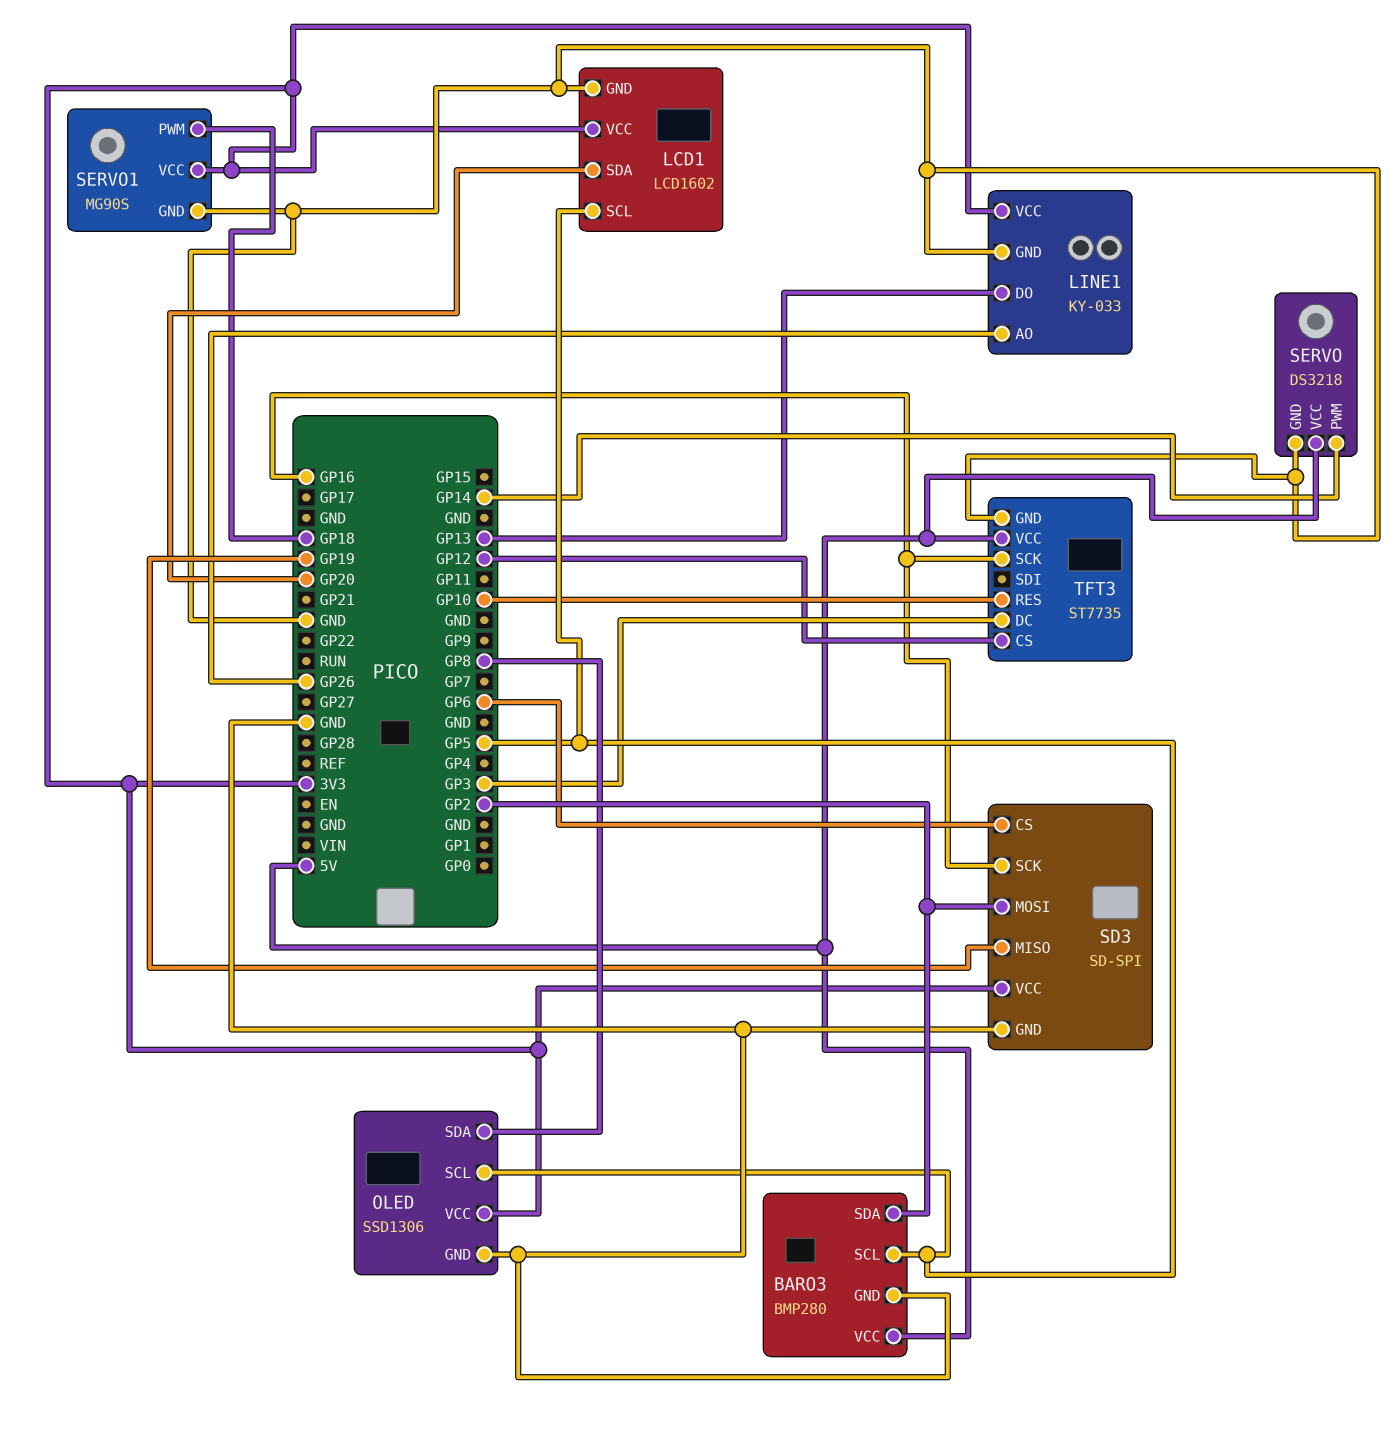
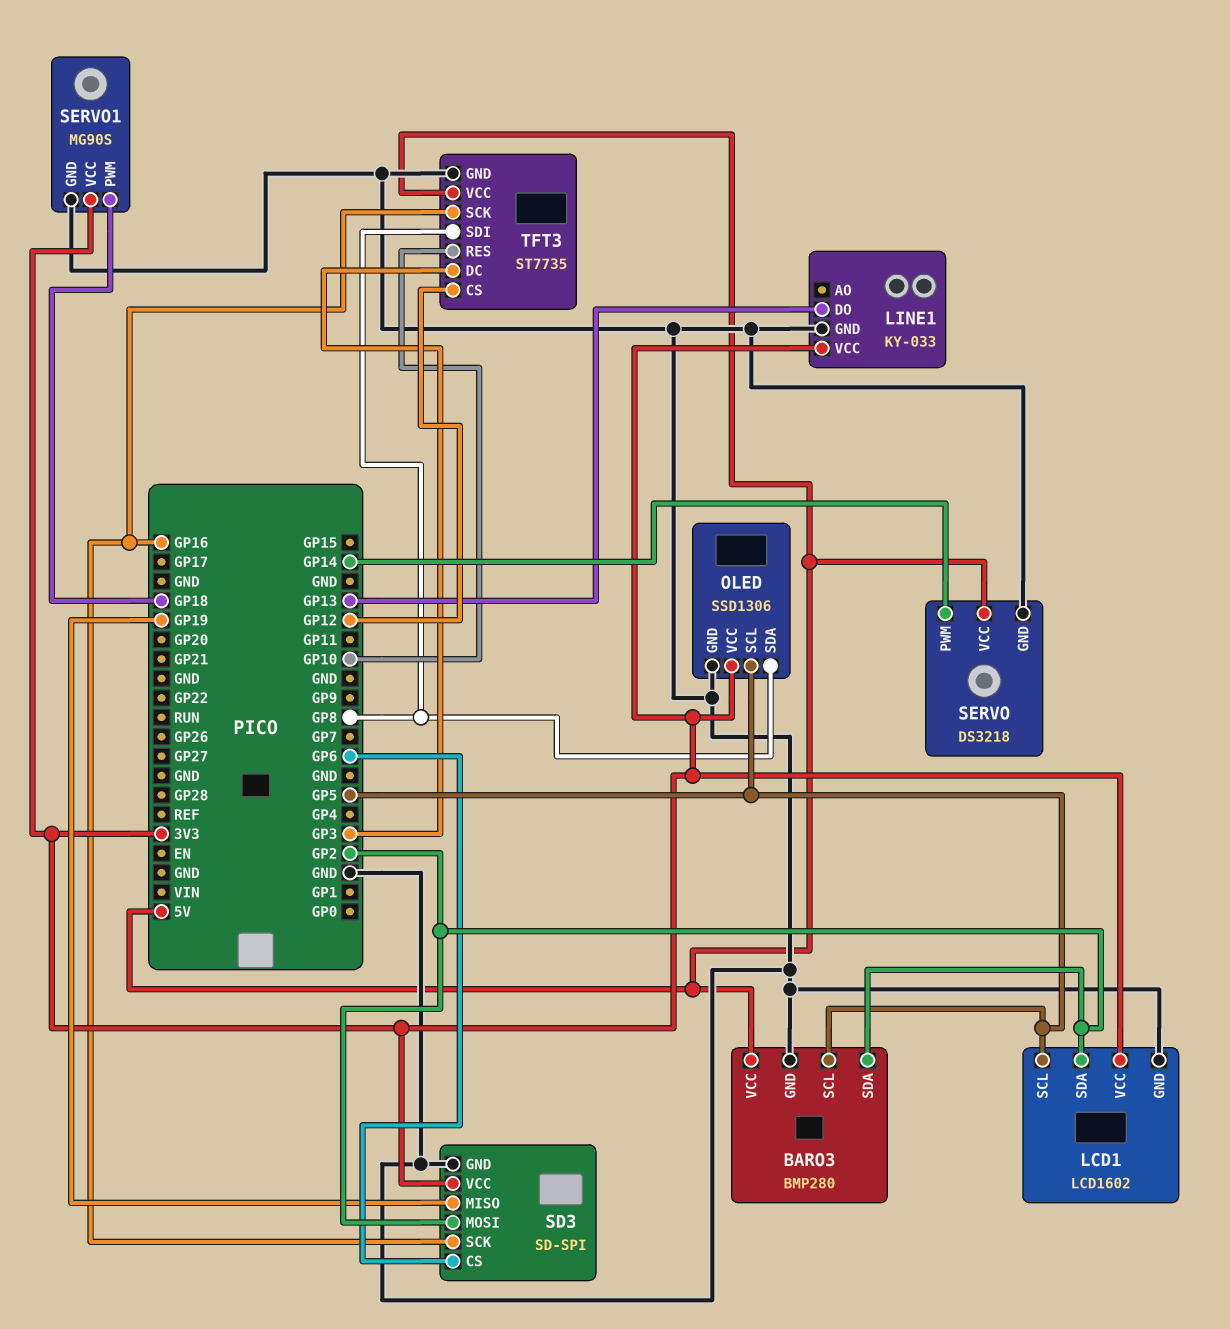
LCD1 pin SDA: GP20 -> GP2
LINE1 pin AO: GP26 -> none
TFT3 pin SDI: none -> GP8

